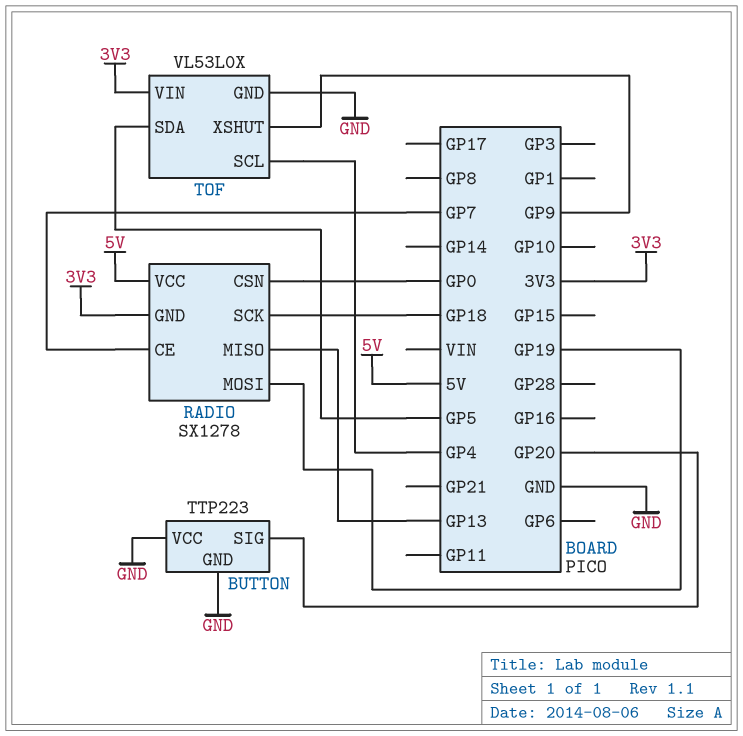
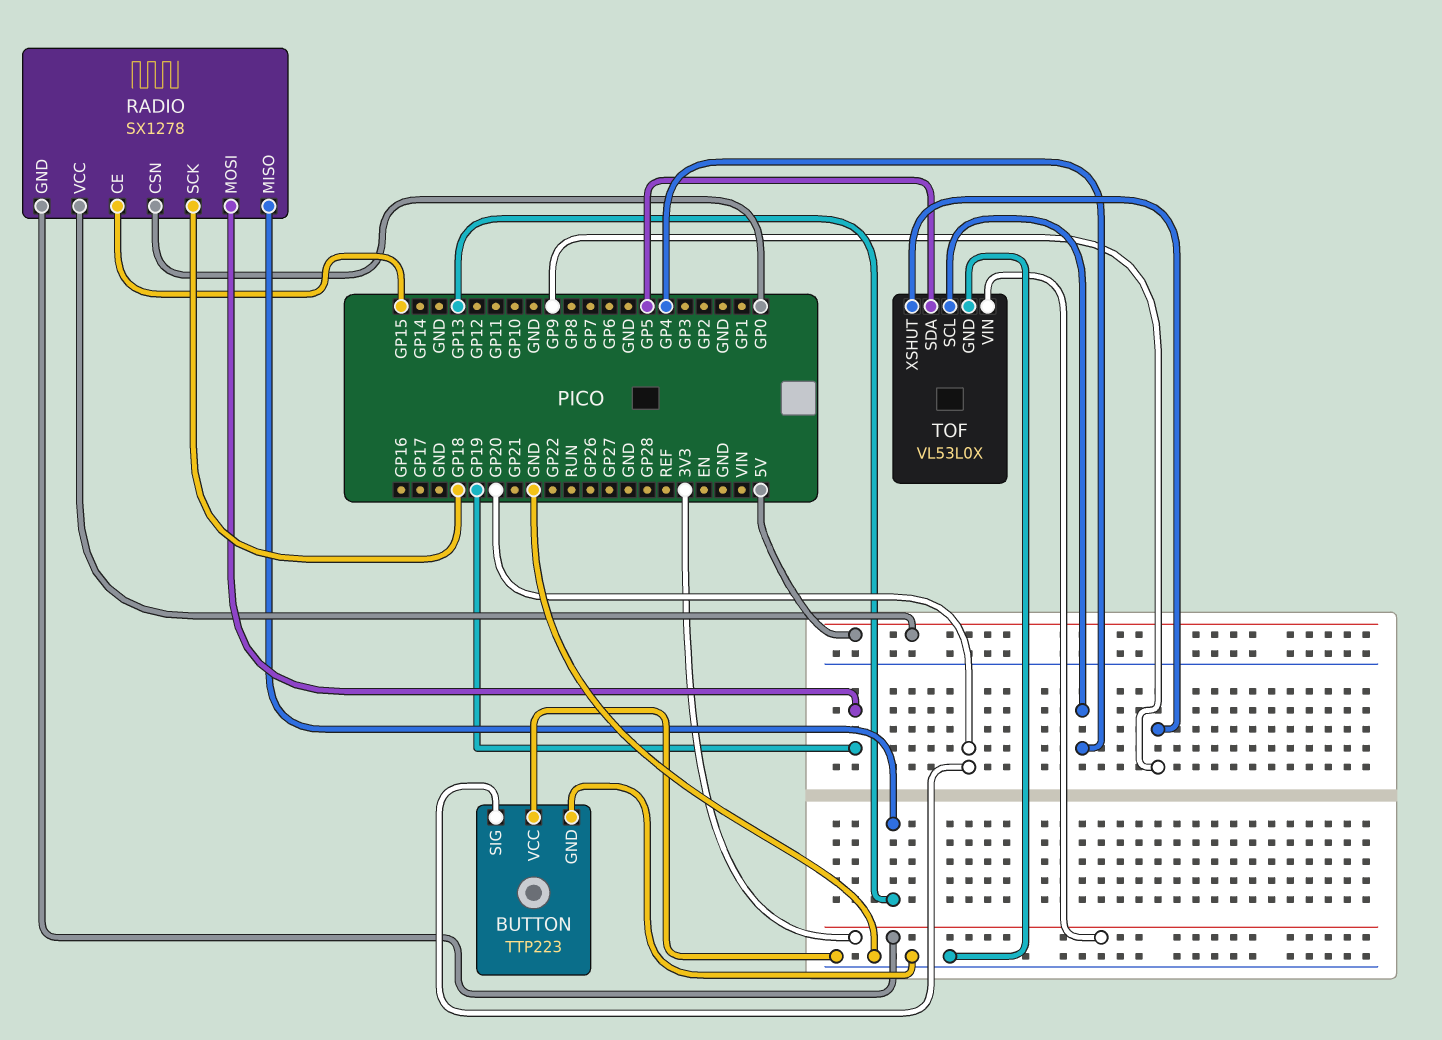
RADIO pin CE: GP7 -> GP15

